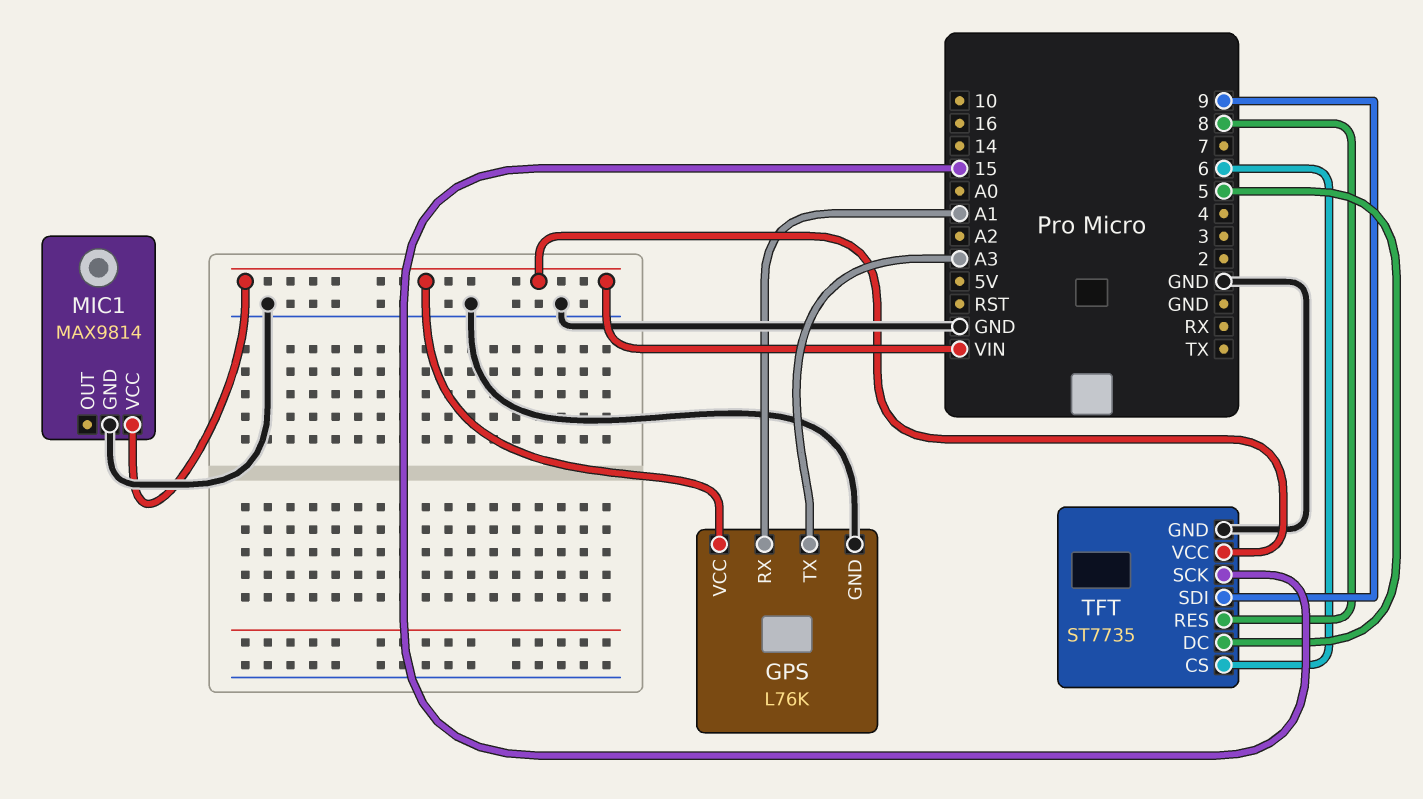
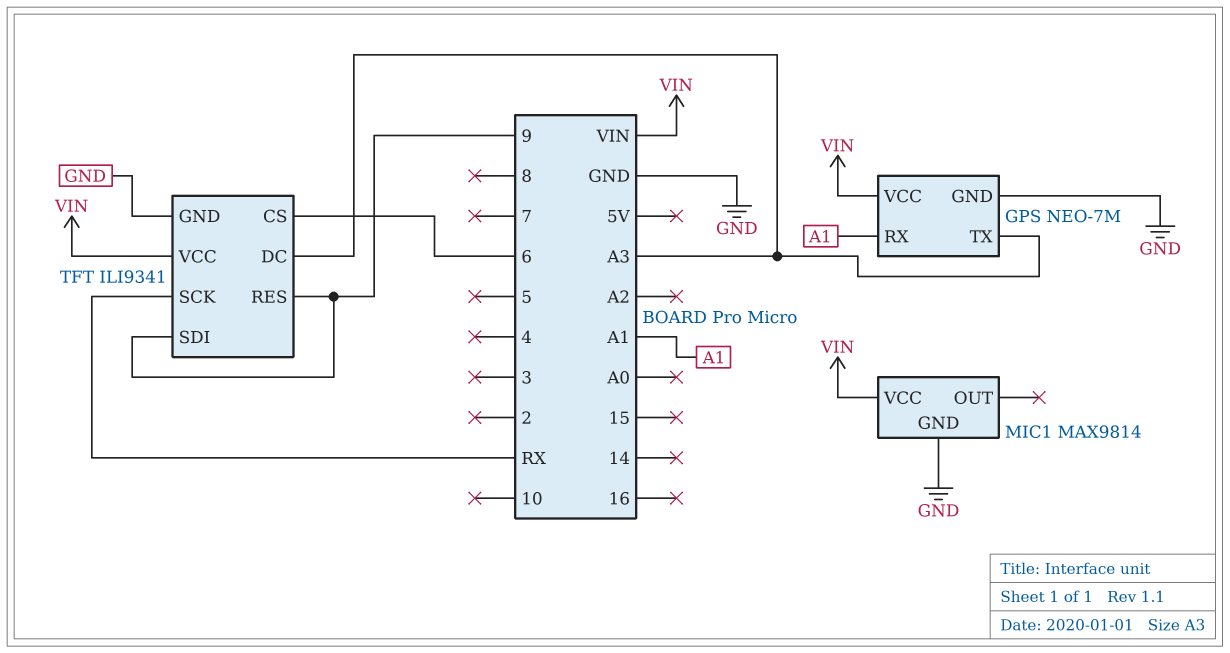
GPS: L76K -> NEO-7M
TFT: ST7735 -> ILI9341
TFT pin DC: 5 -> A3
TFT pin RES: 8 -> 9
TFT pin SCK: 15 -> RX

